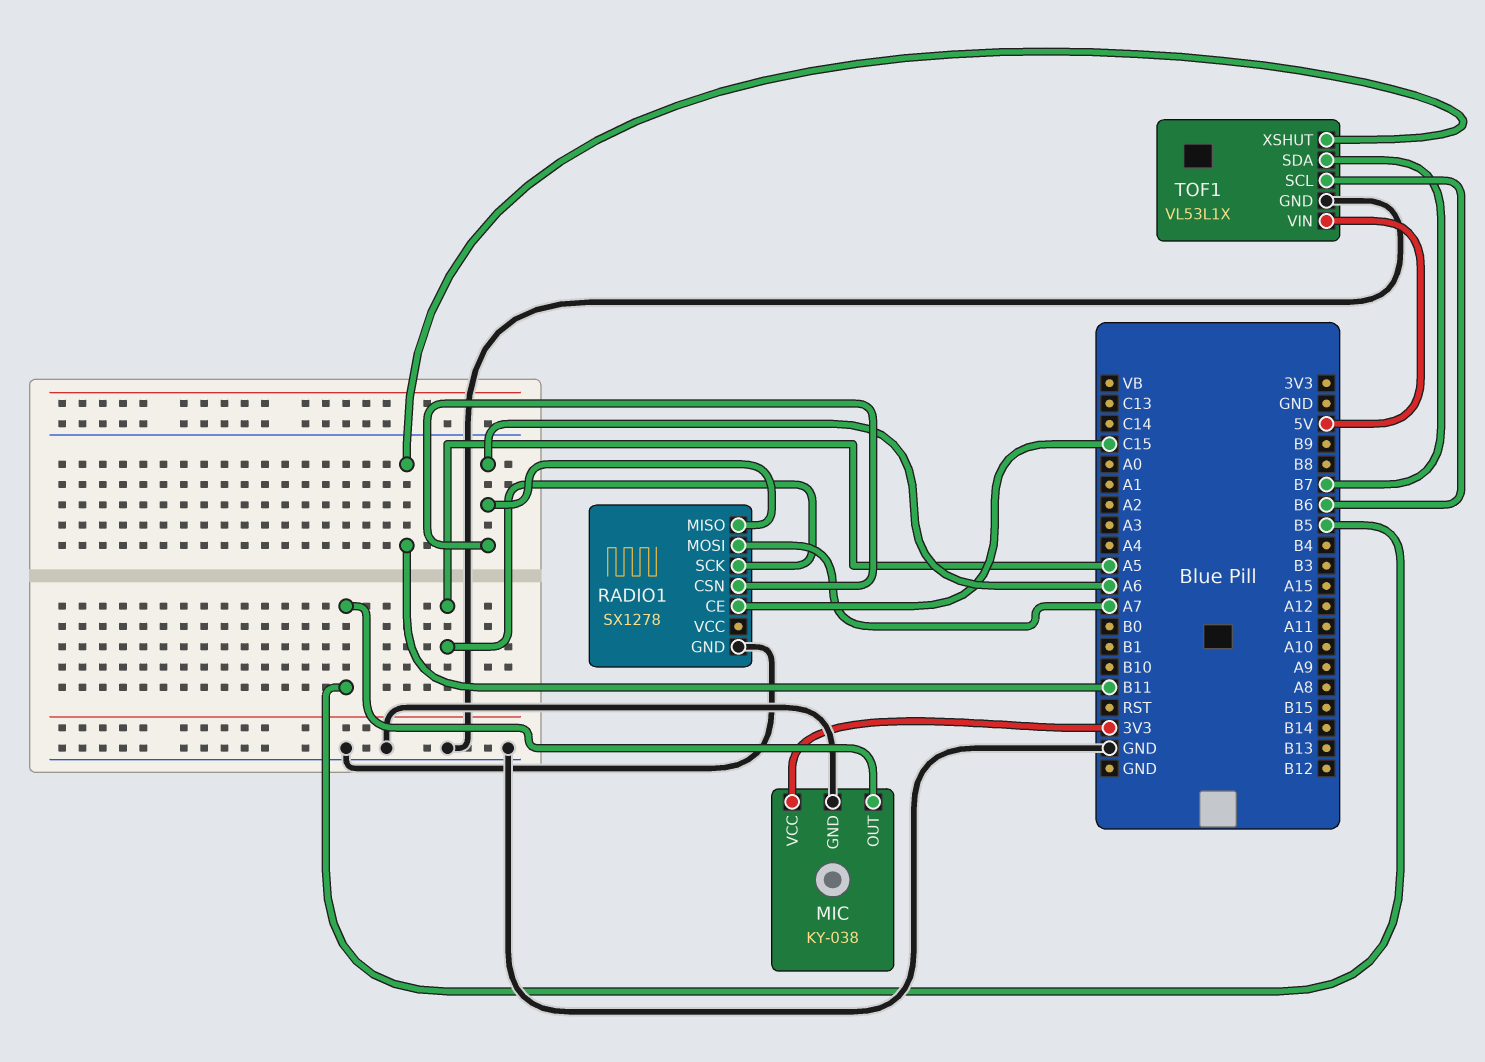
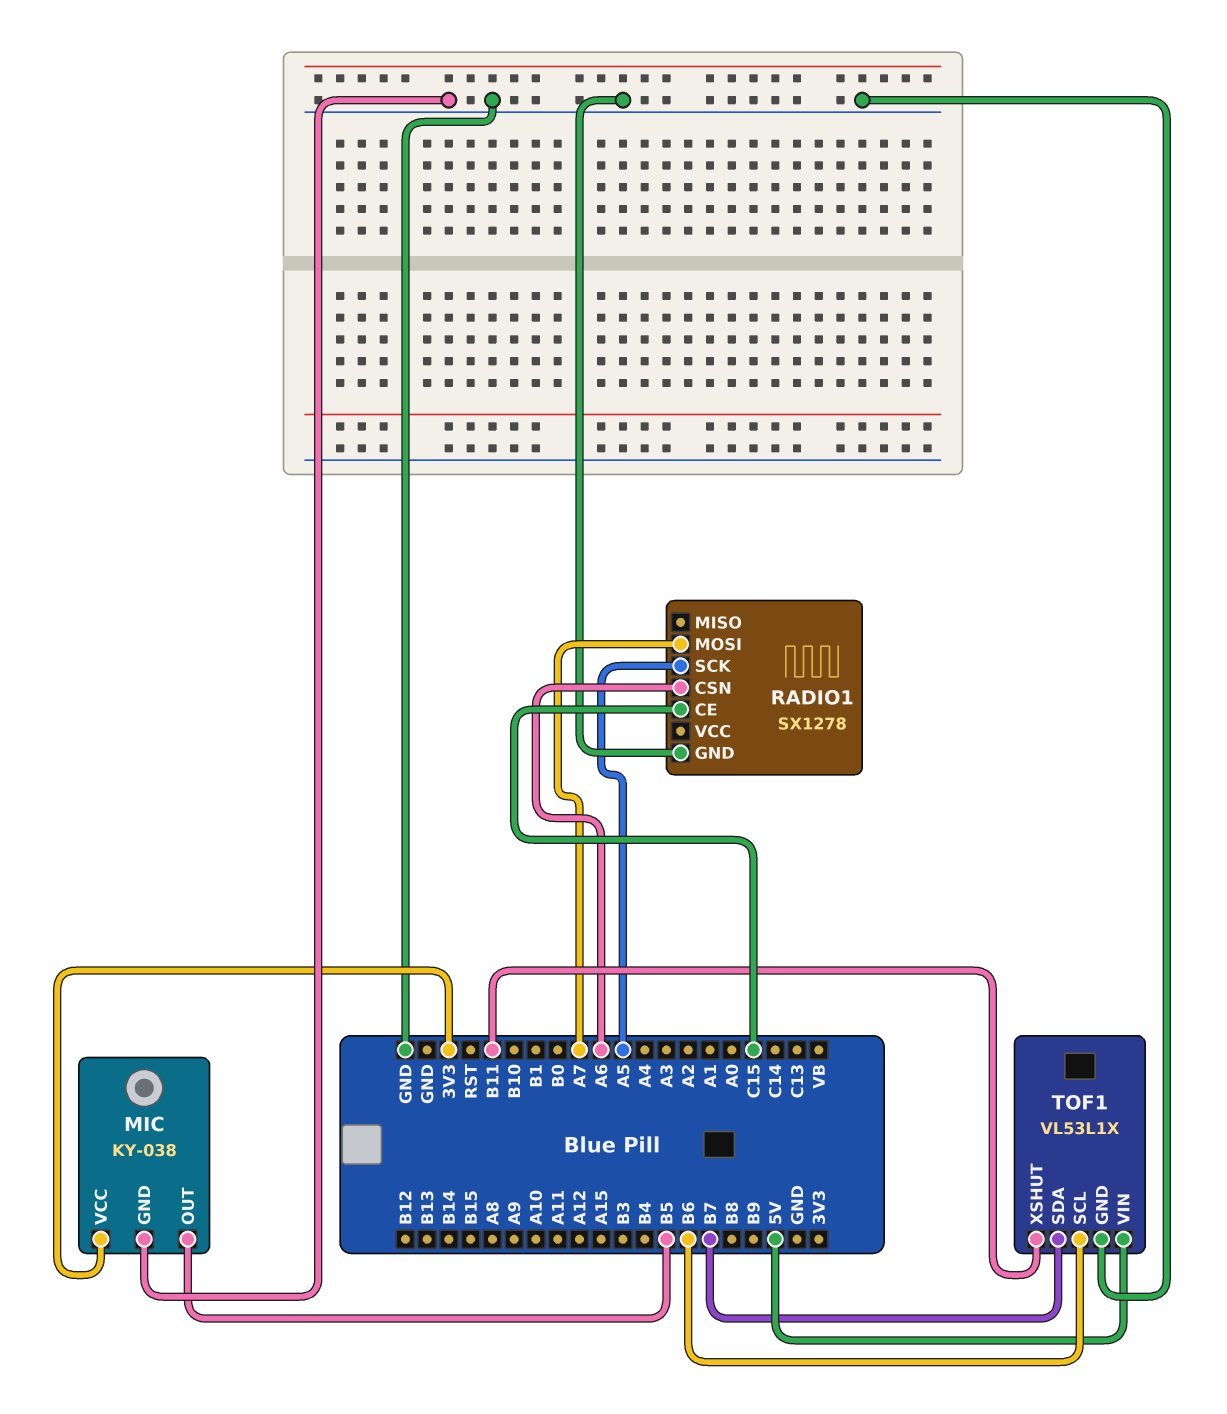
RADIO1 pin MISO: A6 -> none

